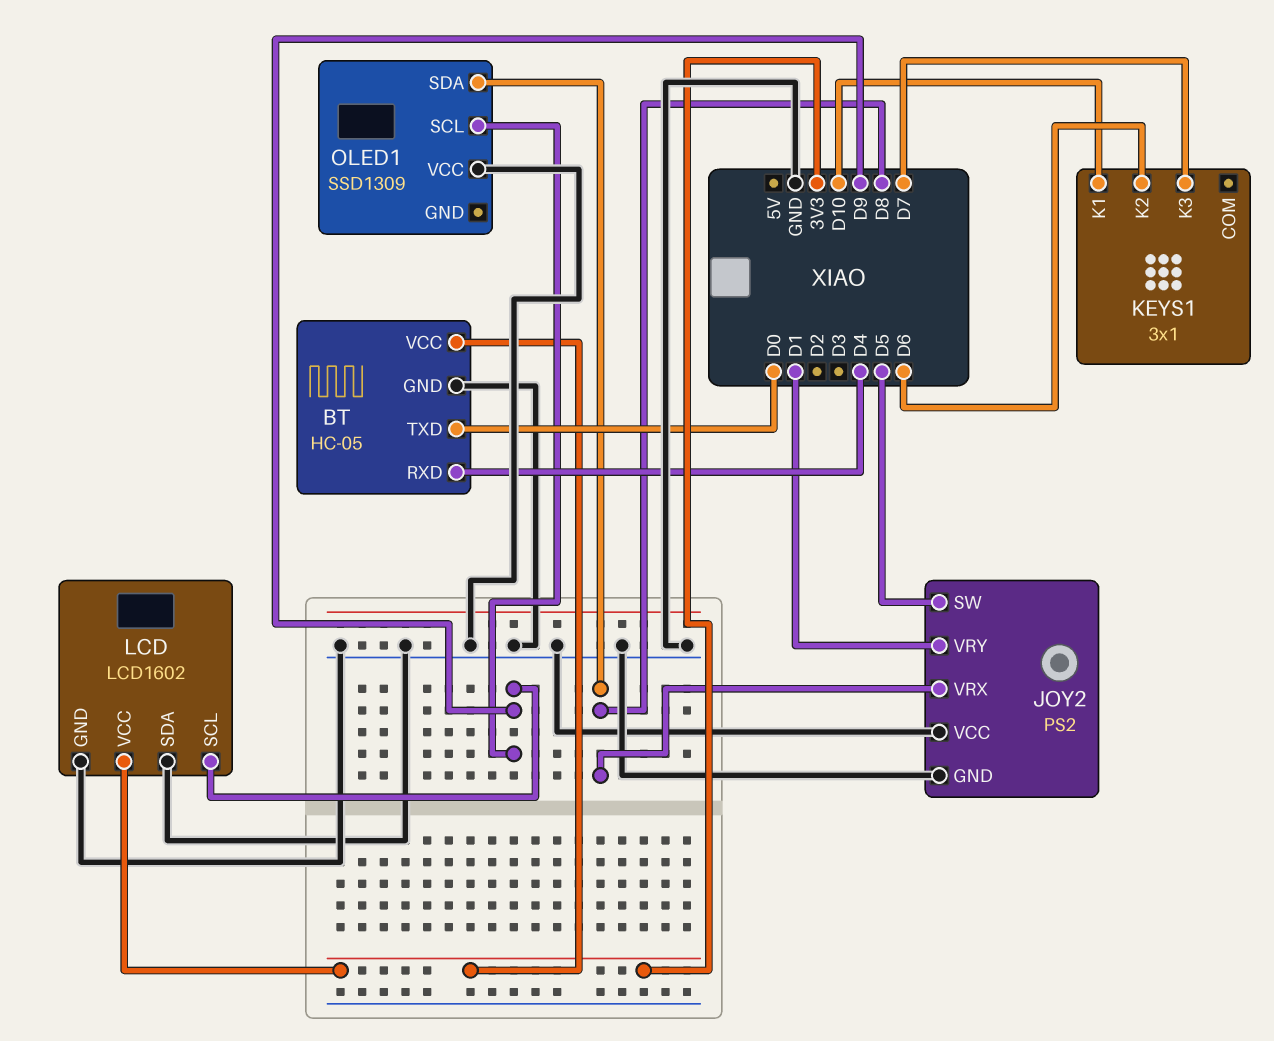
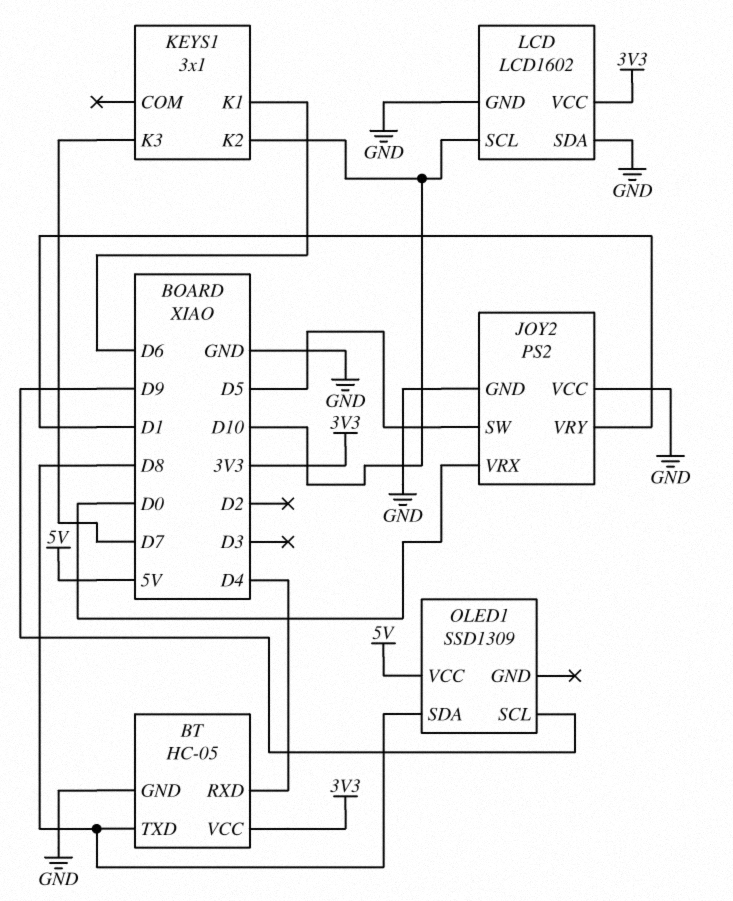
BT pin TXD: D0 -> D8
JOY2 pin VRX: D8 -> D0
KEYS1 pin K1: D10 -> D6
KEYS1 pin K2: D6 -> D10
LCD pin SCL: D9 -> D10
OLED1 pin VCC: GND -> 5V

